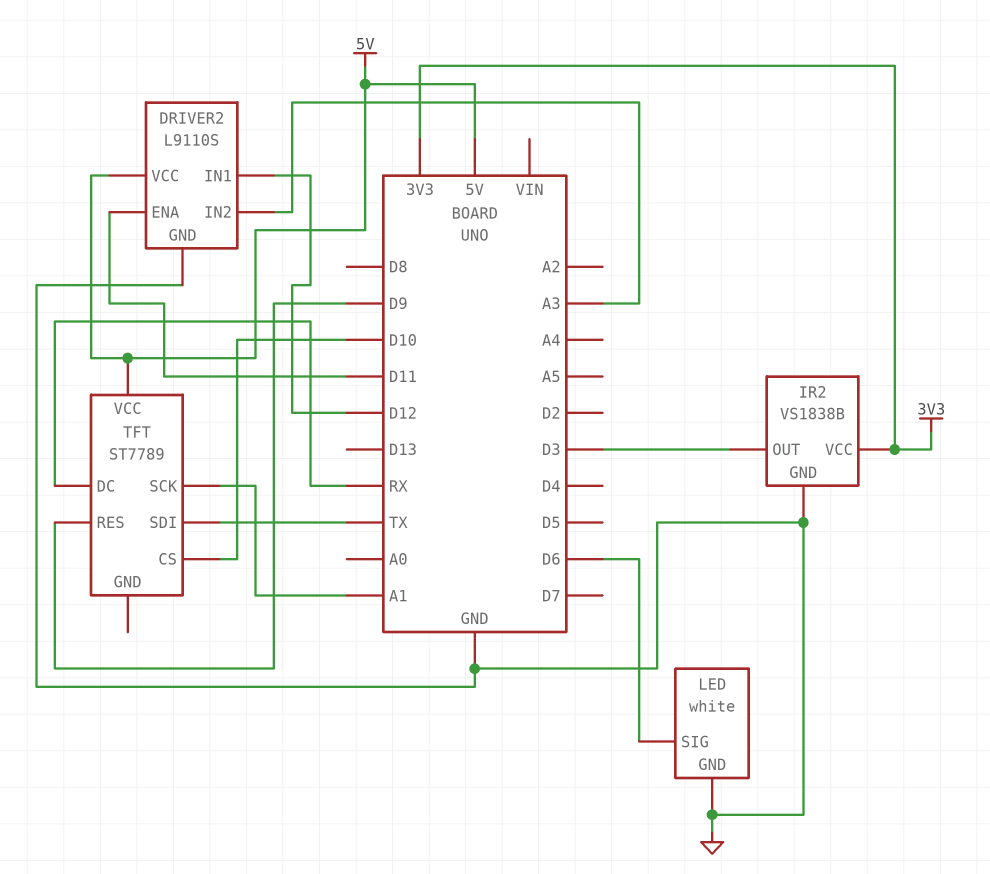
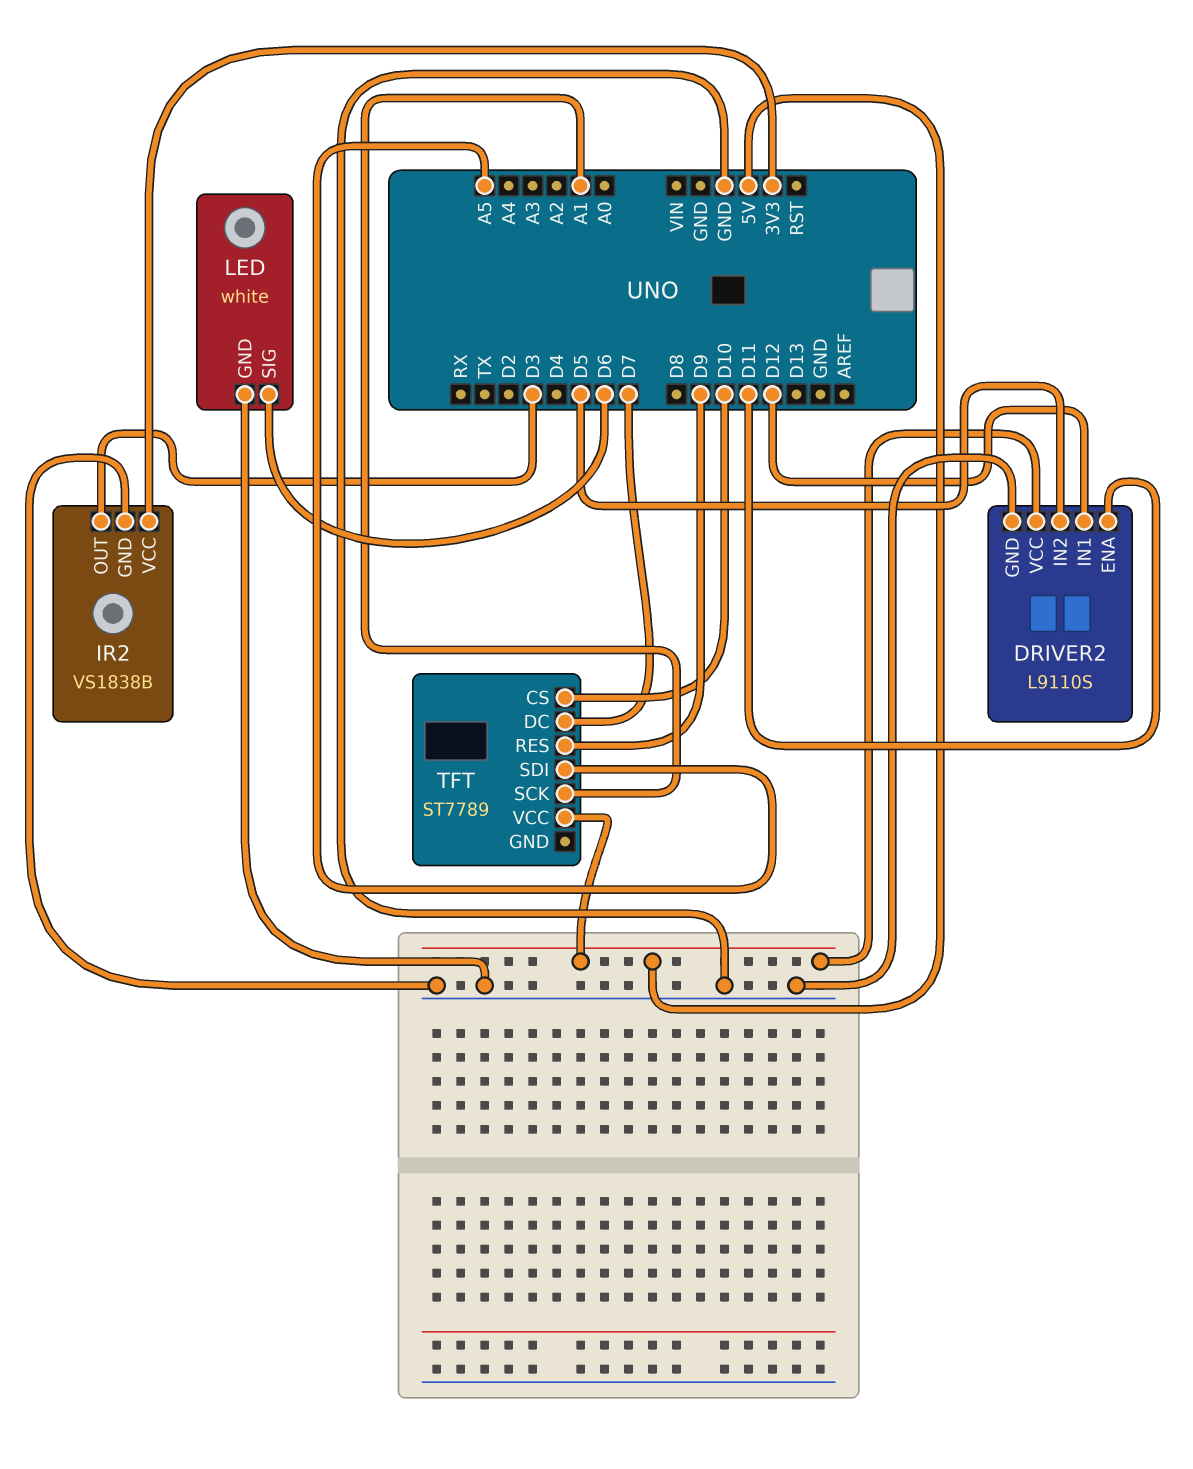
DRIVER2 pin IN2: A3 -> D5
TFT pin DC: RX -> D7
TFT pin SDI: TX -> A5

